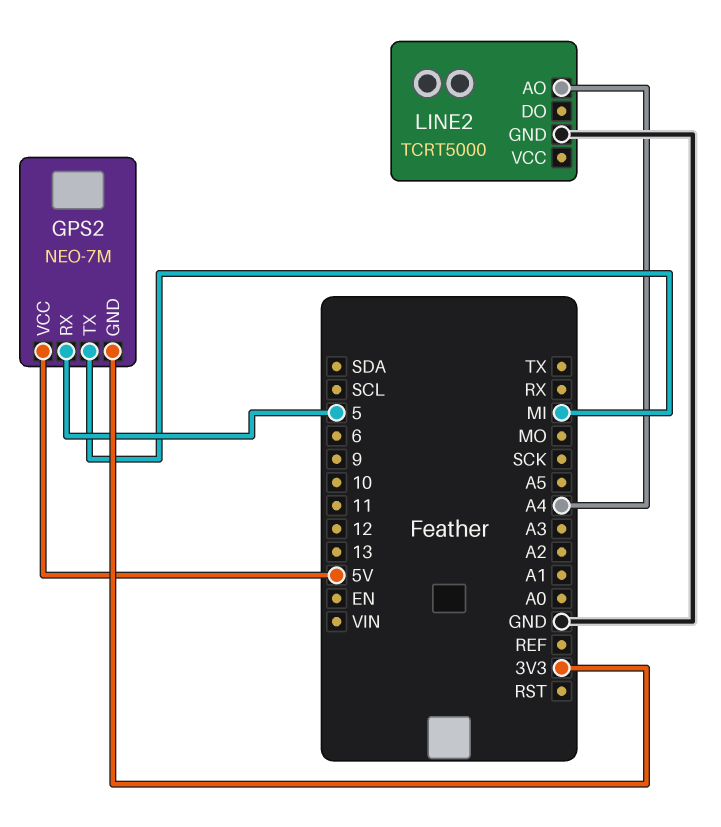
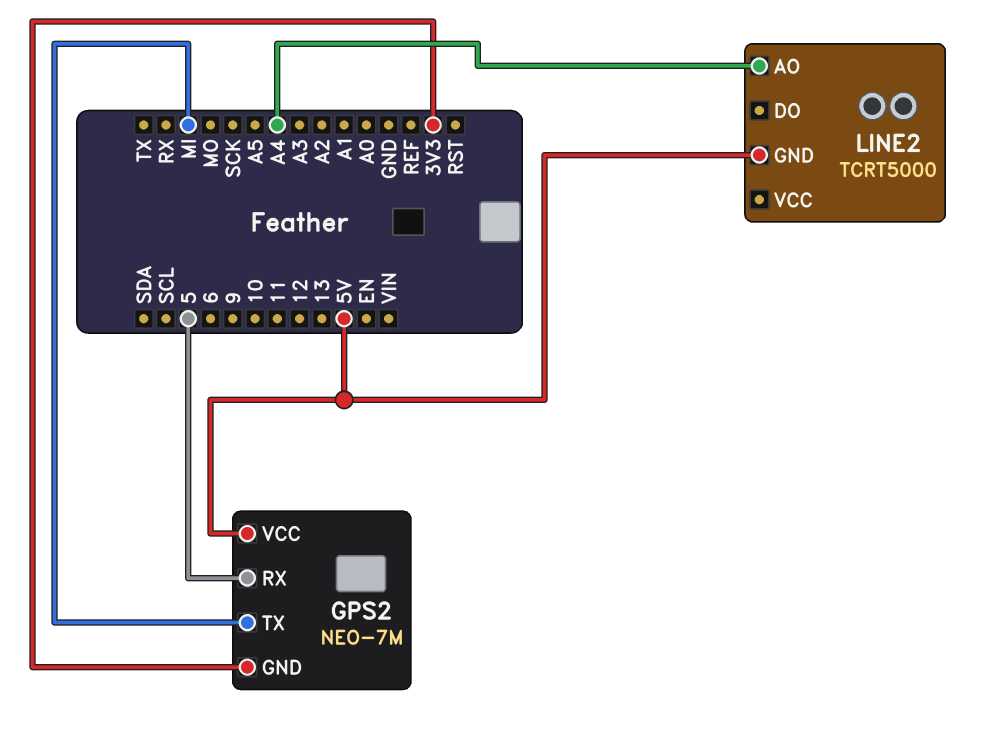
LINE2 pin GND: GND -> 5V

